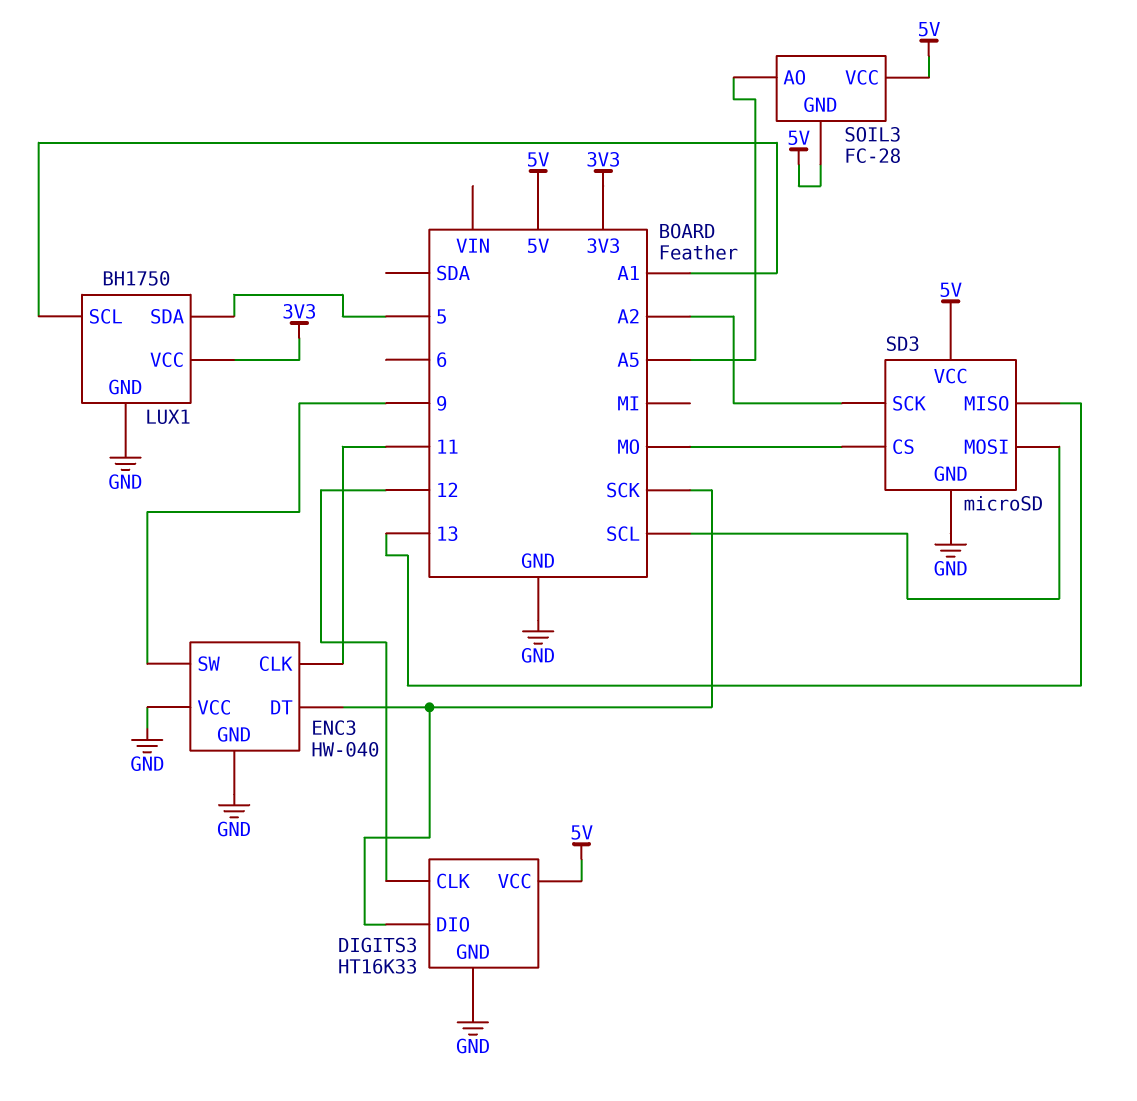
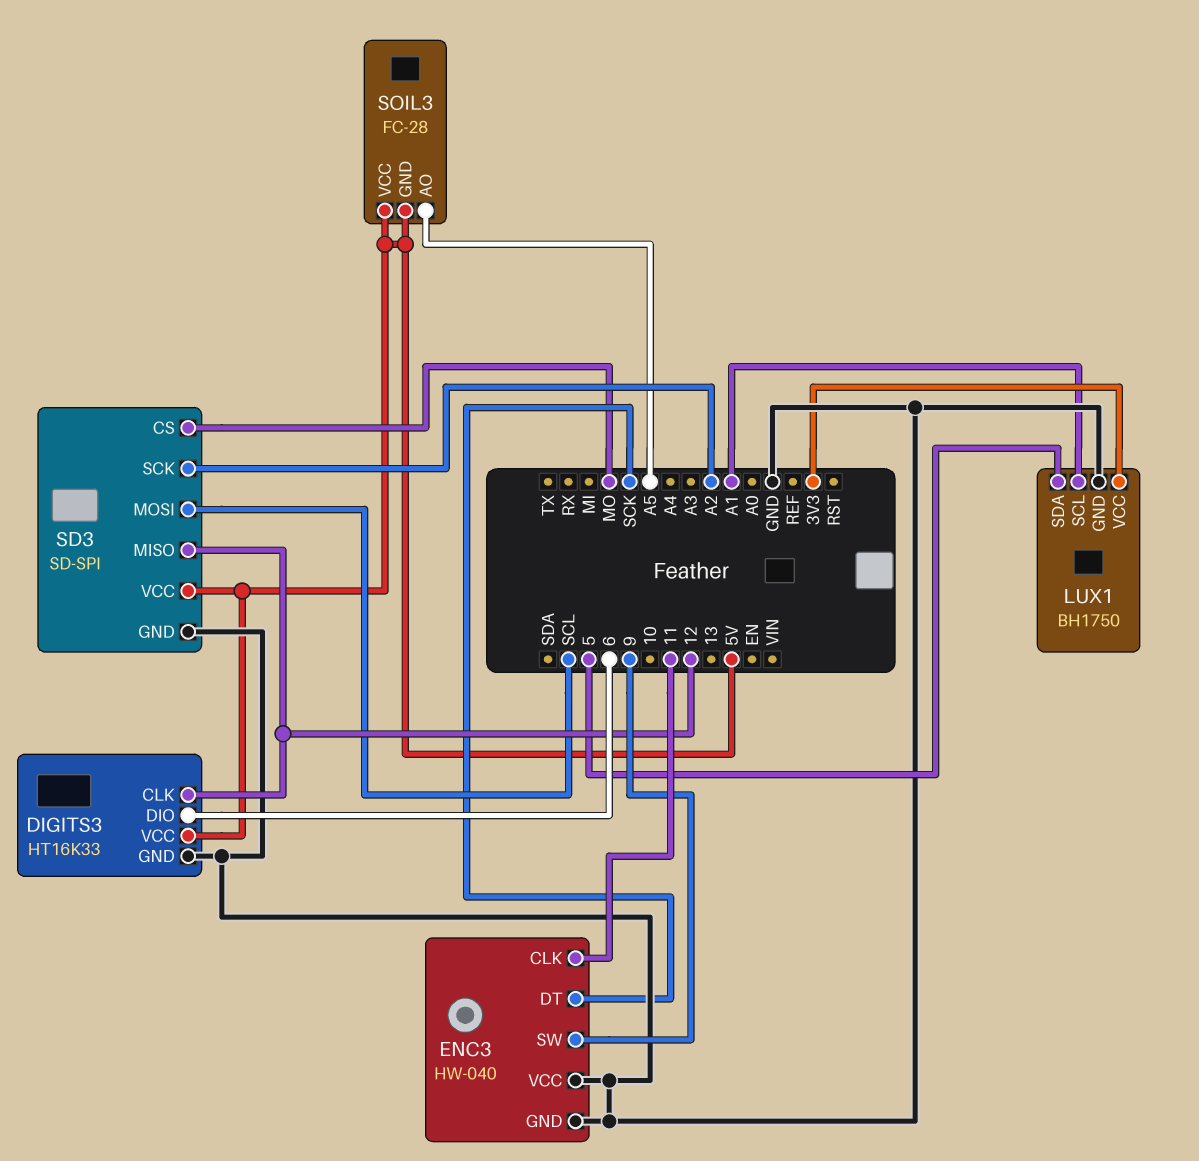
DIGITS3 pin DIO: SCK -> 6
SD3: microSD -> SD-SPI
SD3 pin MISO: 13 -> 12

